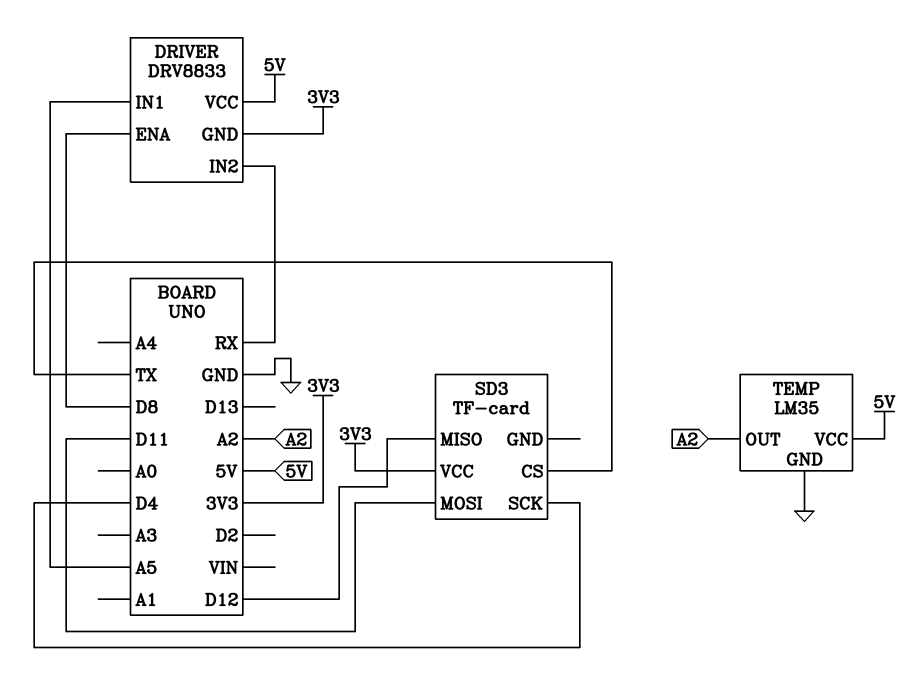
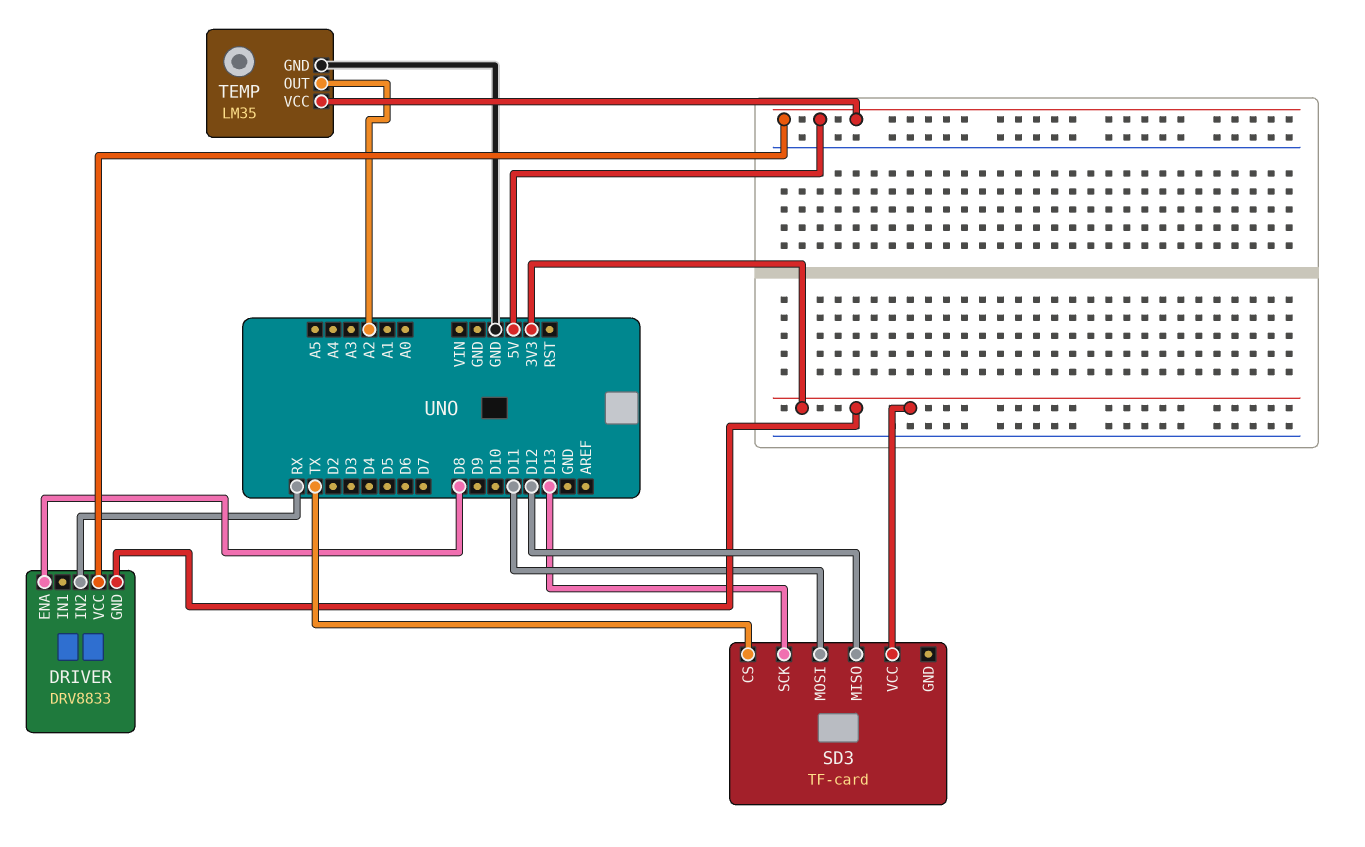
DRIVER pin IN1: A5 -> none
SD3 pin SCK: D4 -> D13

